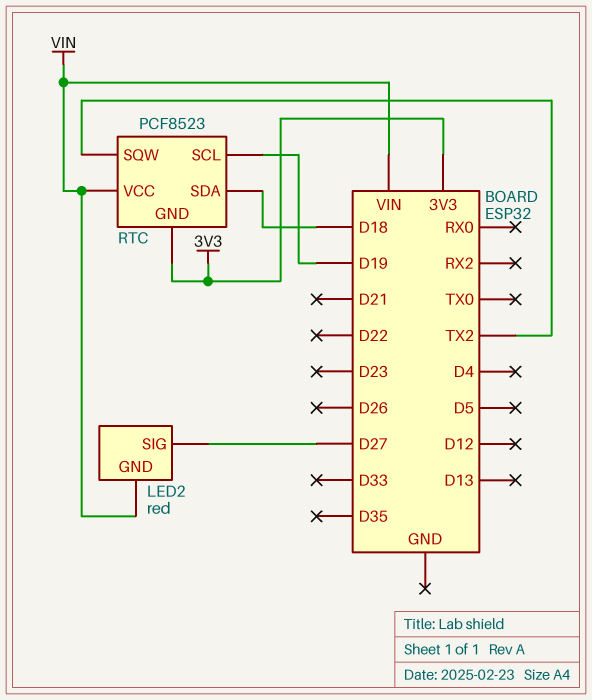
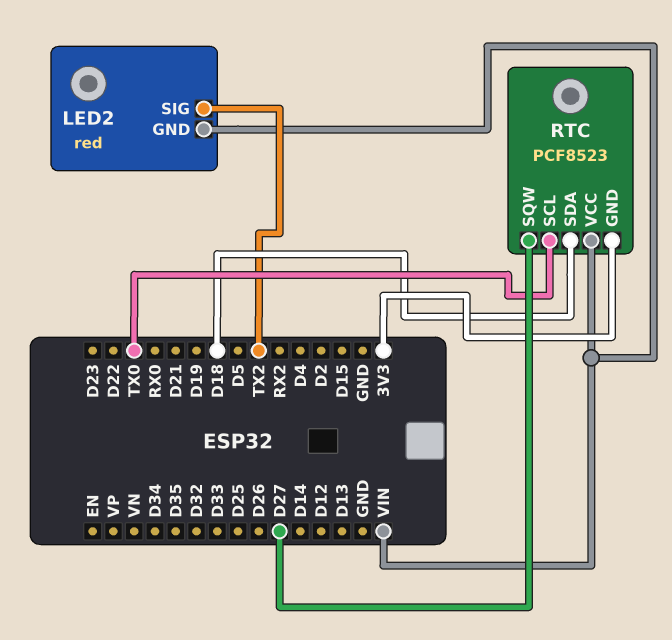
LED2 pin SIG: D27 -> TX2
RTC pin SCL: D19 -> TX0
RTC pin SQW: TX2 -> D27

